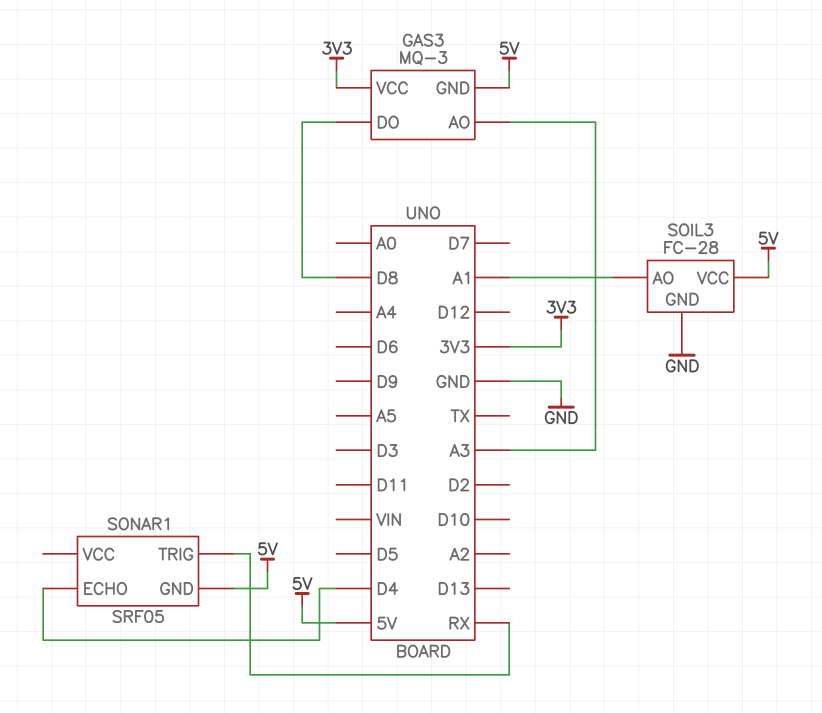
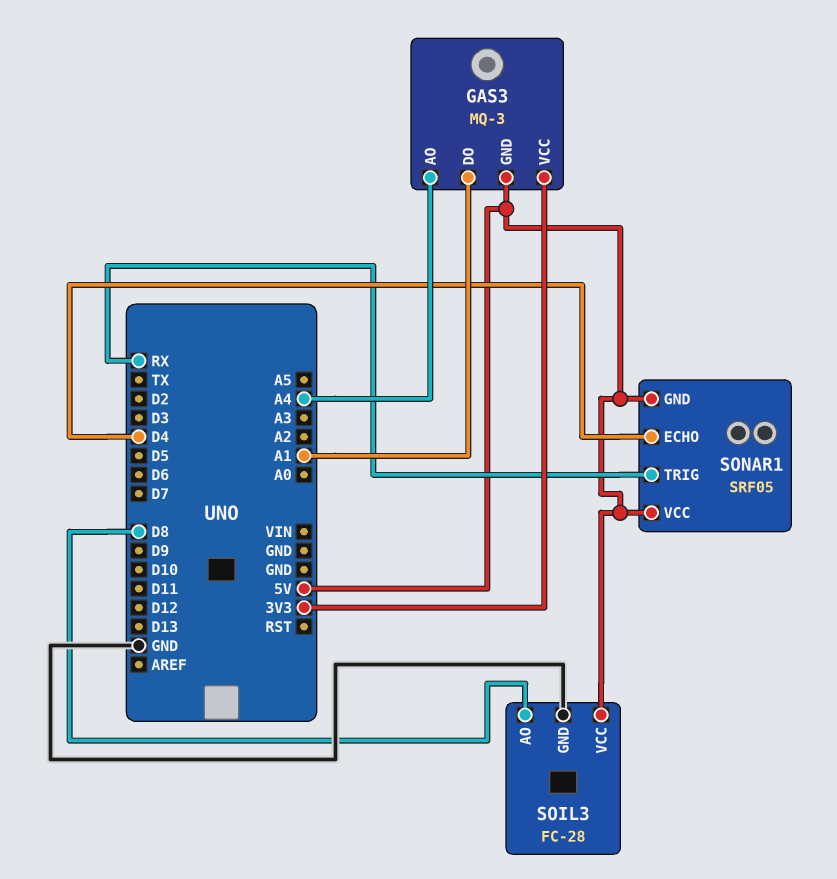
GAS3 pin AO: A3 -> A4
GAS3 pin DO: D8 -> A1
SOIL3 pin AO: A1 -> D8
SONAR1 pin VCC: none -> 5V

